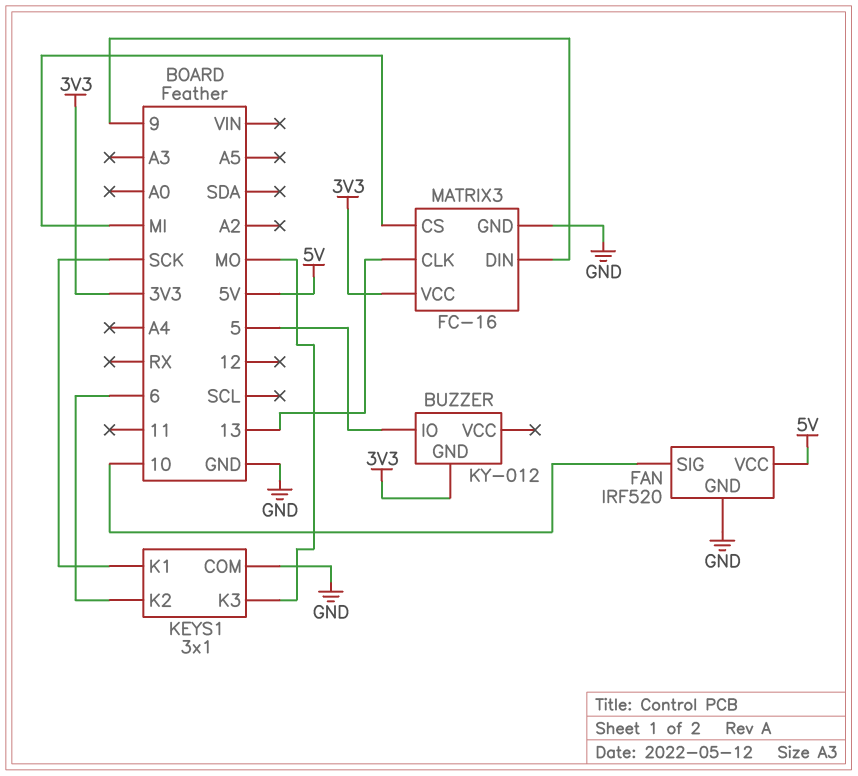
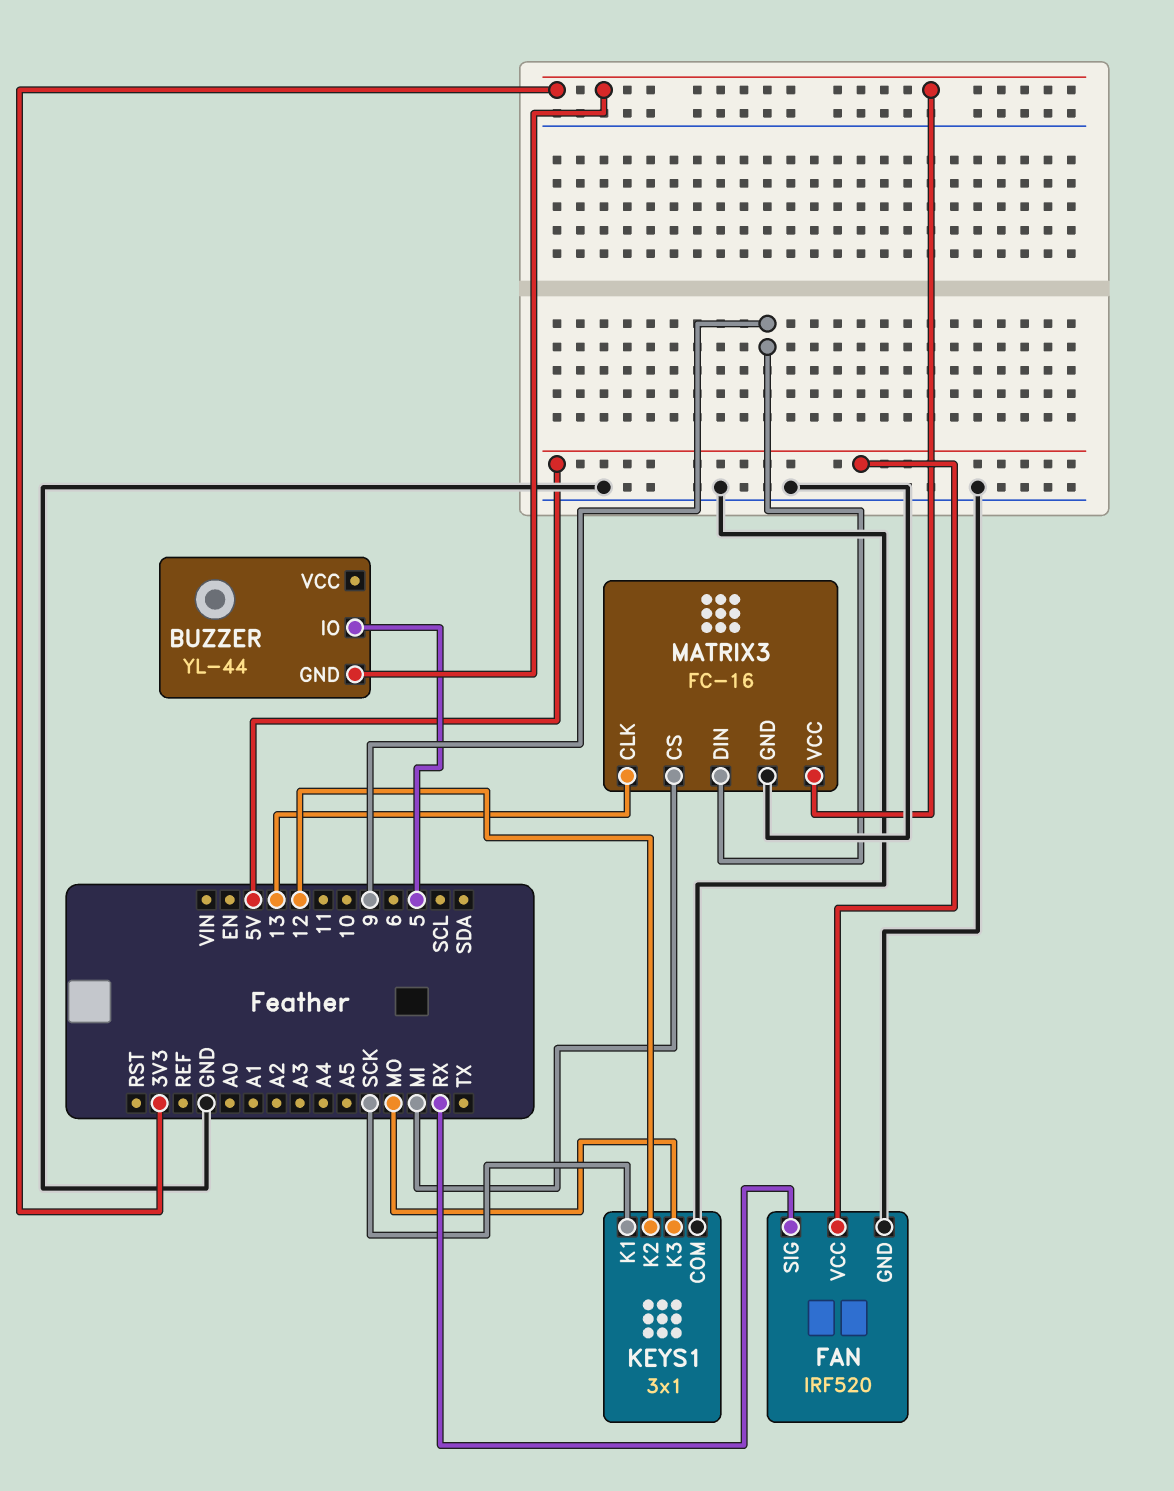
BUZZER: KY-012 -> YL-44
FAN pin SIG: 10 -> RX
KEYS1 pin K2: 6 -> 12

